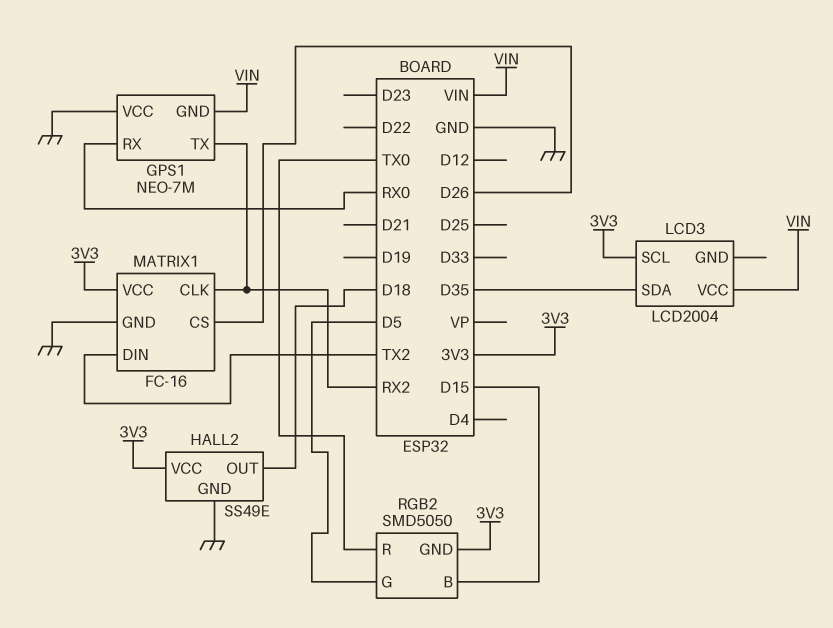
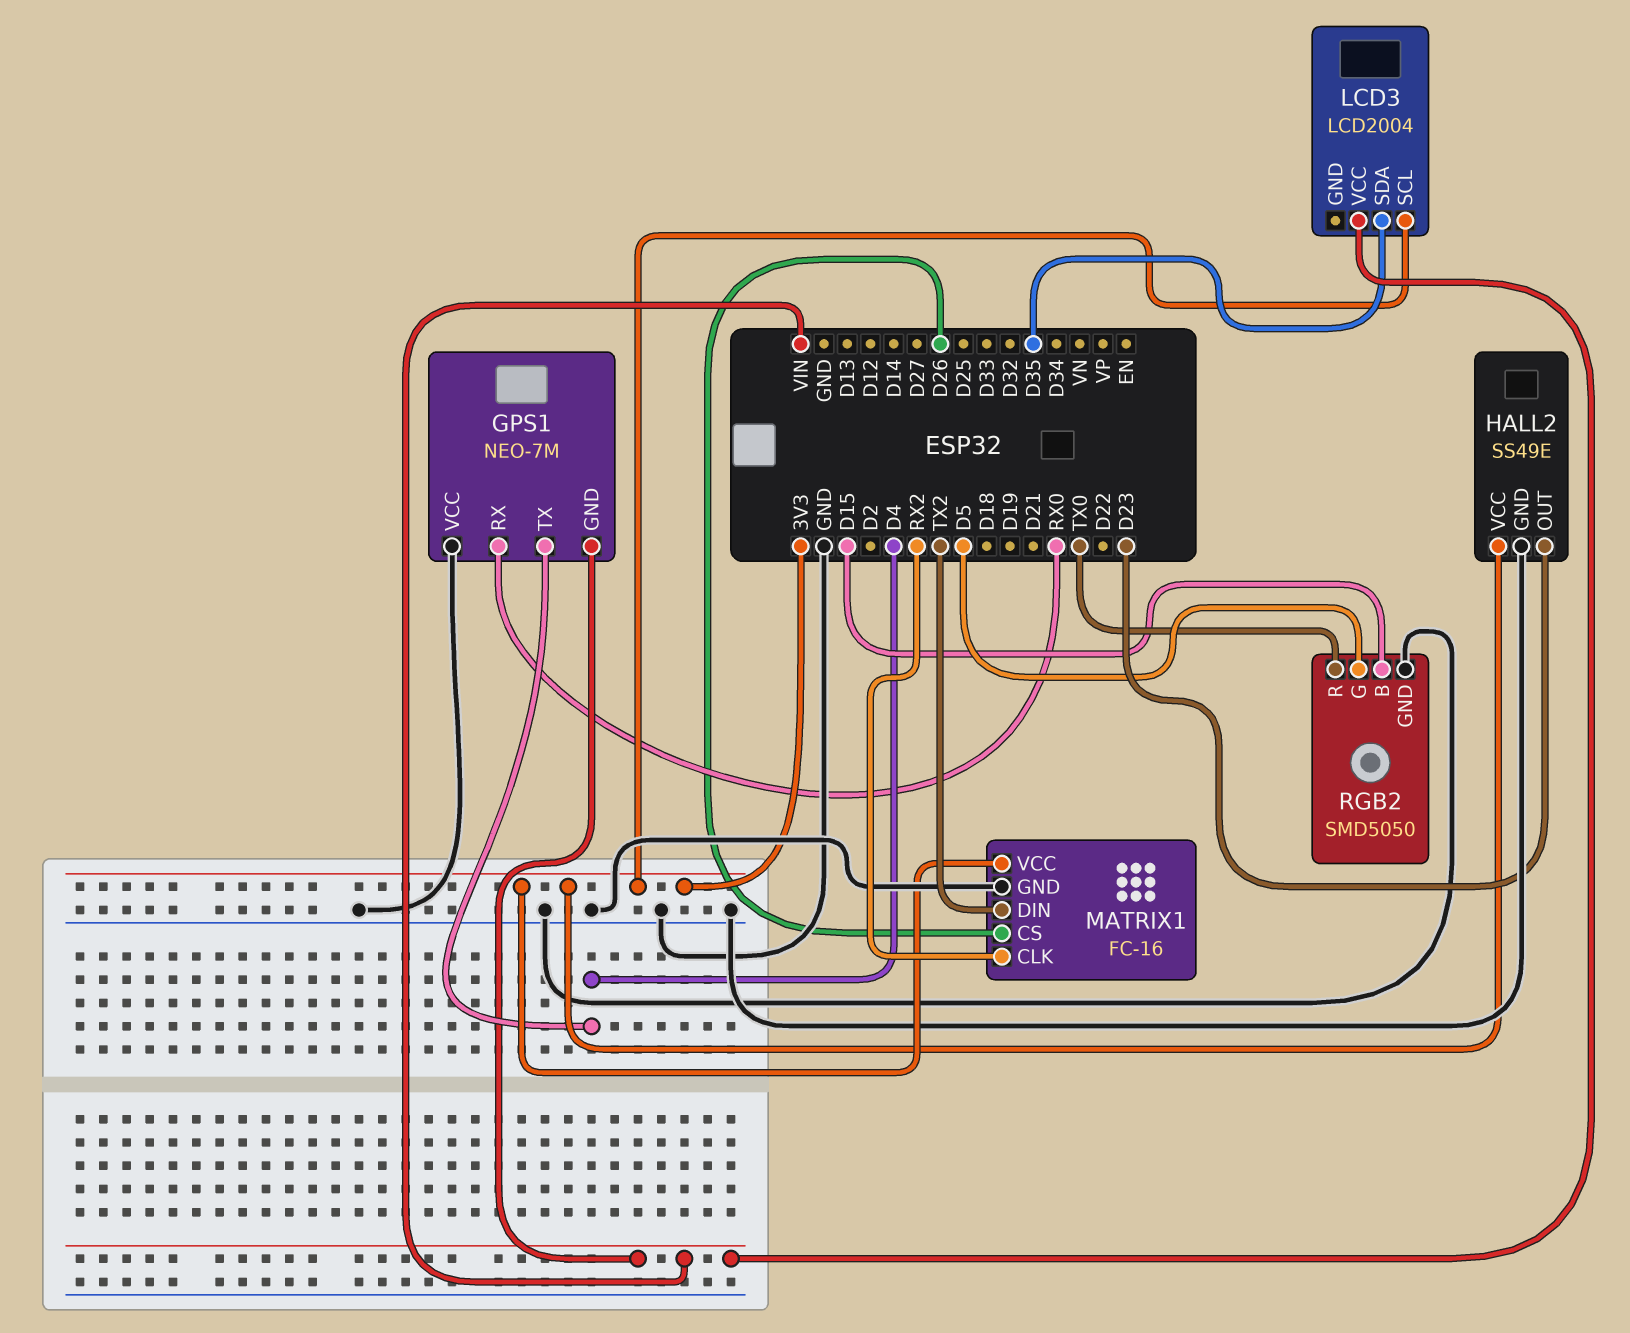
GPS1 pin TX: RX2 -> D4
HALL2 pin OUT: D18 -> D23
RGB2 pin GND: 3V3 -> GND

